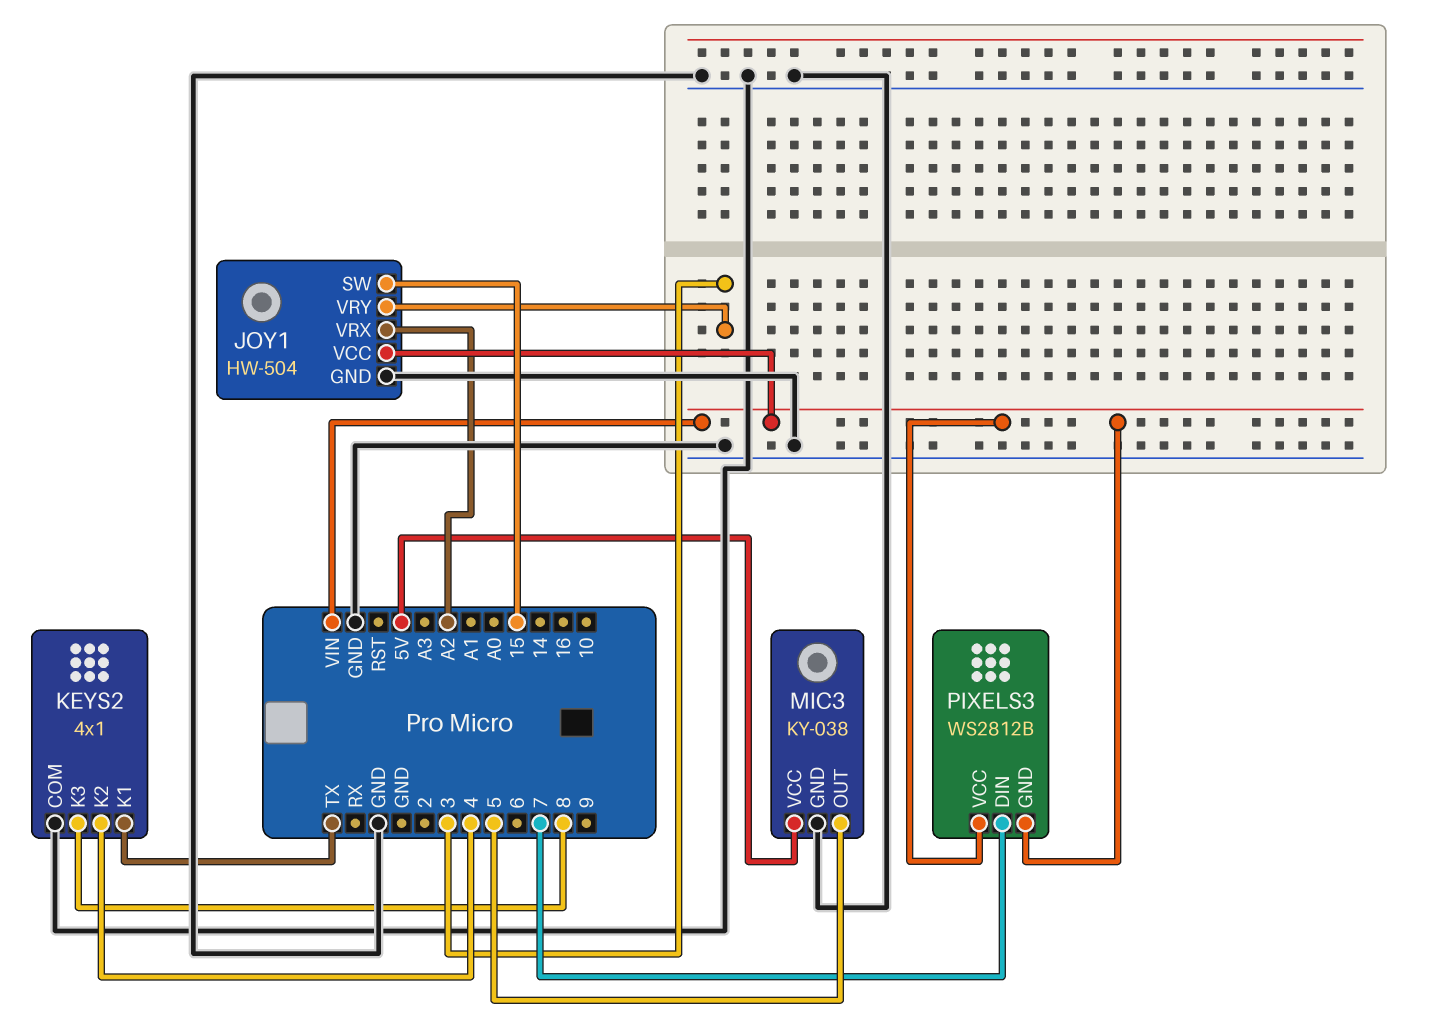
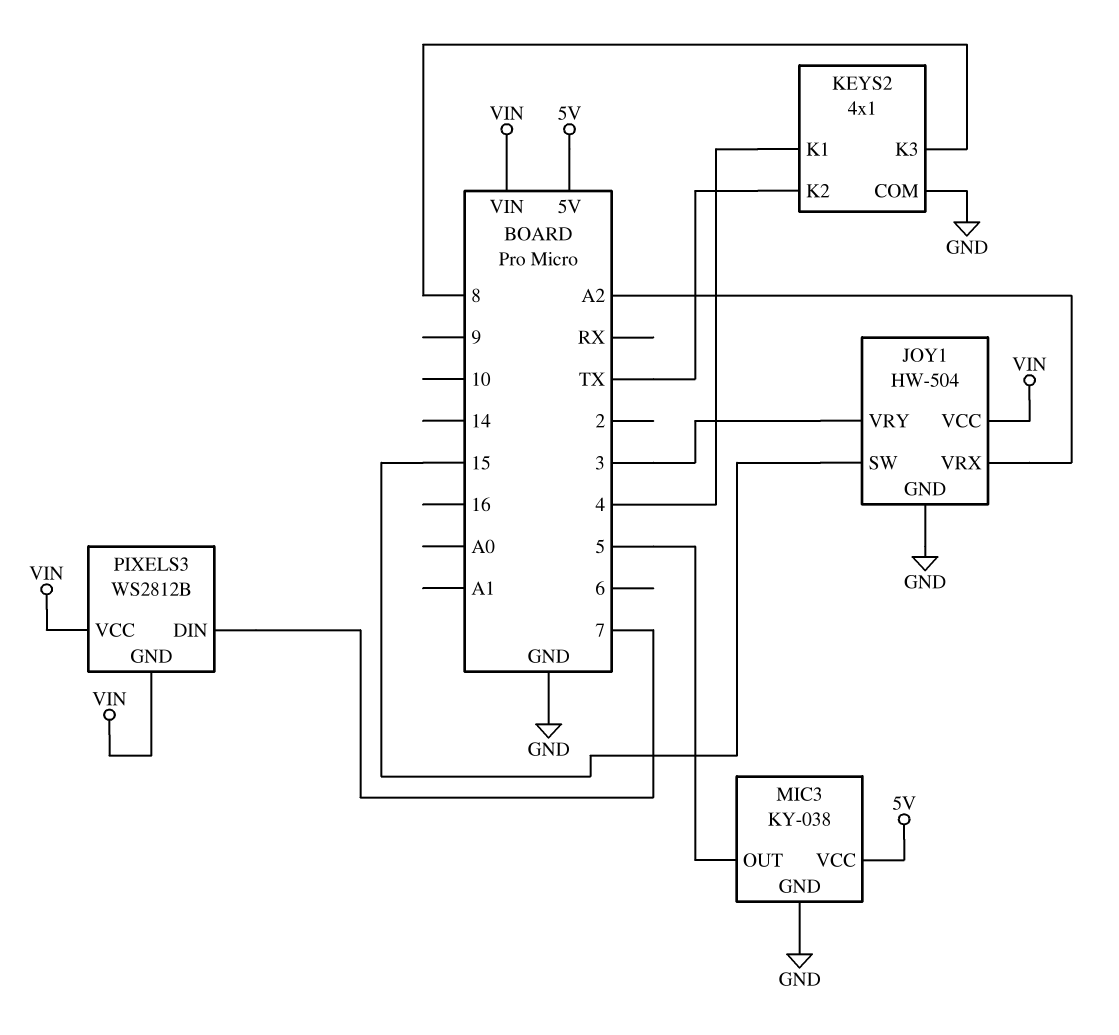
KEYS2 pin K1: TX -> 4
KEYS2 pin K2: 4 -> TX

